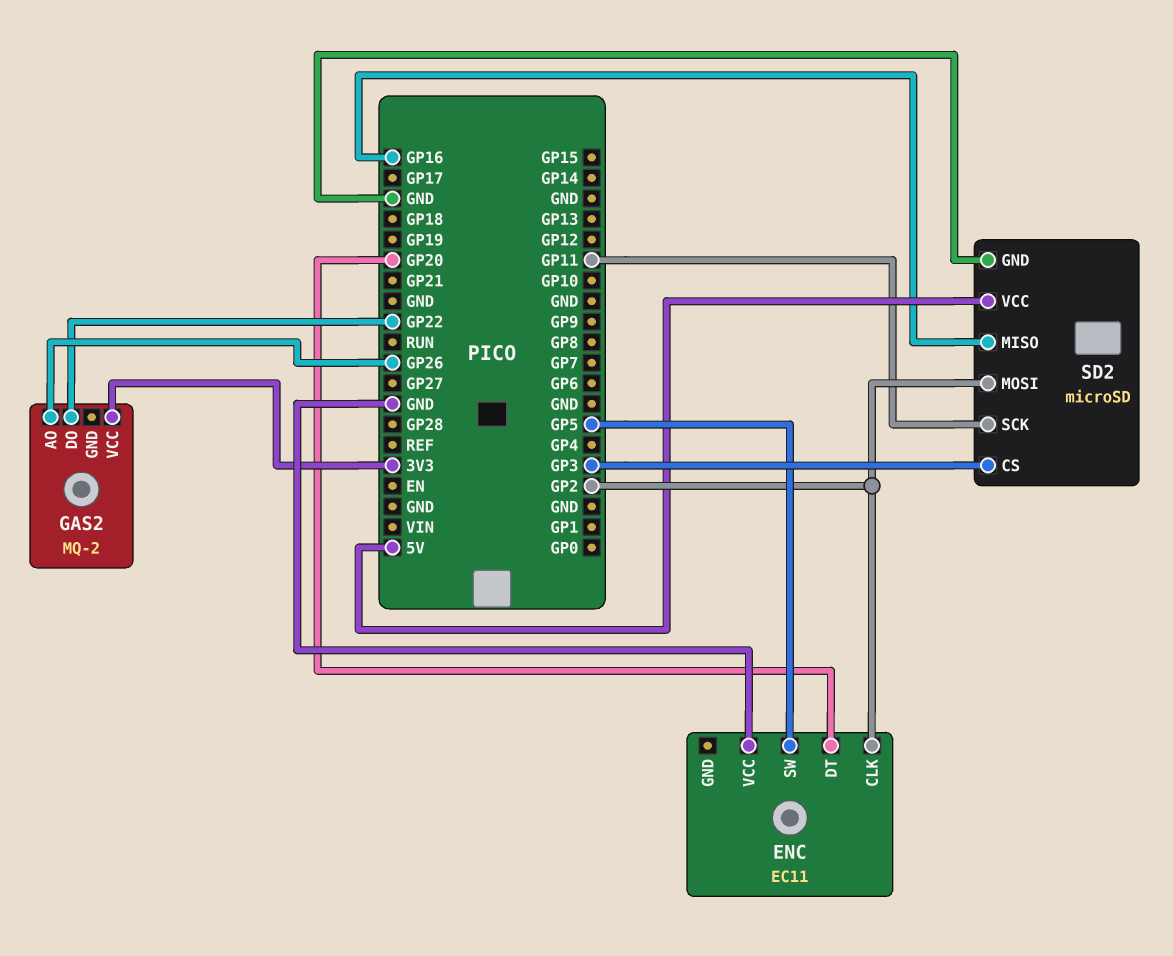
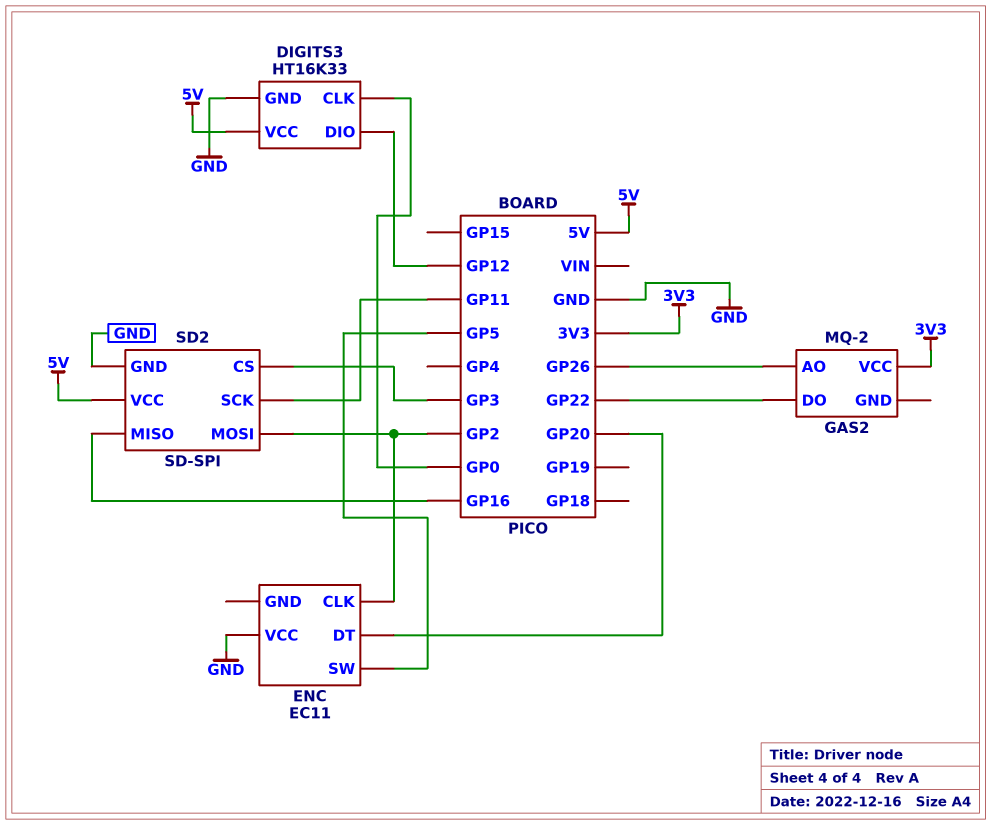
DIGITS3: none -> HT16K33
DIGITS3 pin CLK: none -> GP0
DIGITS3 pin DIO: none -> GP12
DIGITS3 pin GND: none -> GND
DIGITS3 pin VCC: none -> 5V
SD2: microSD -> SD-SPI

